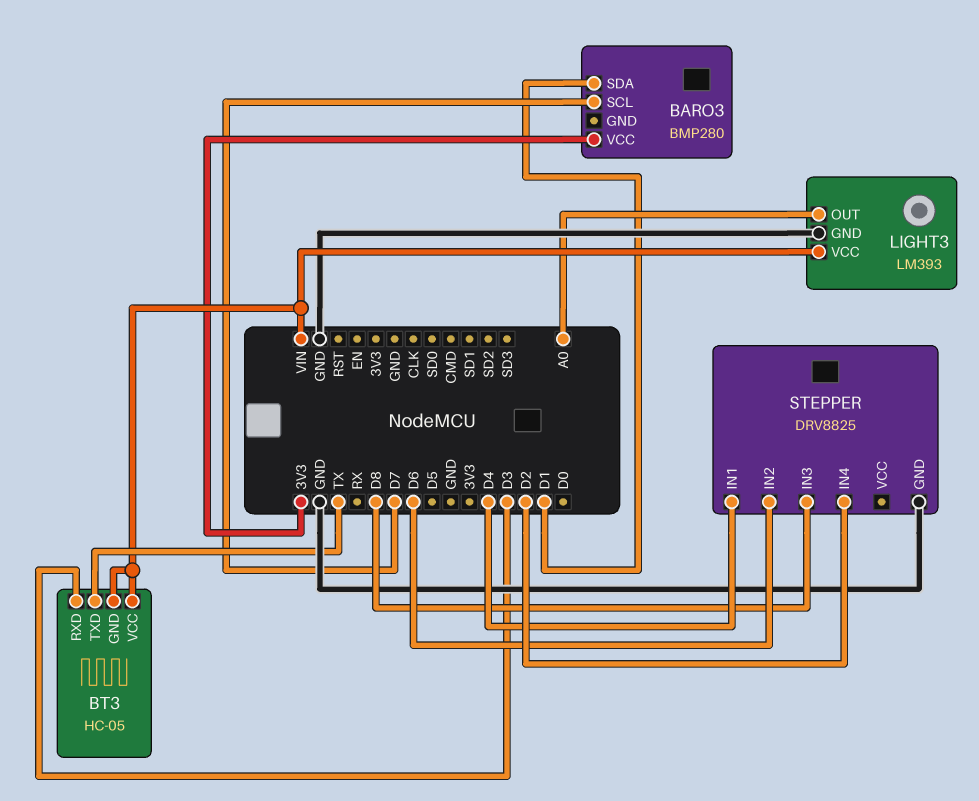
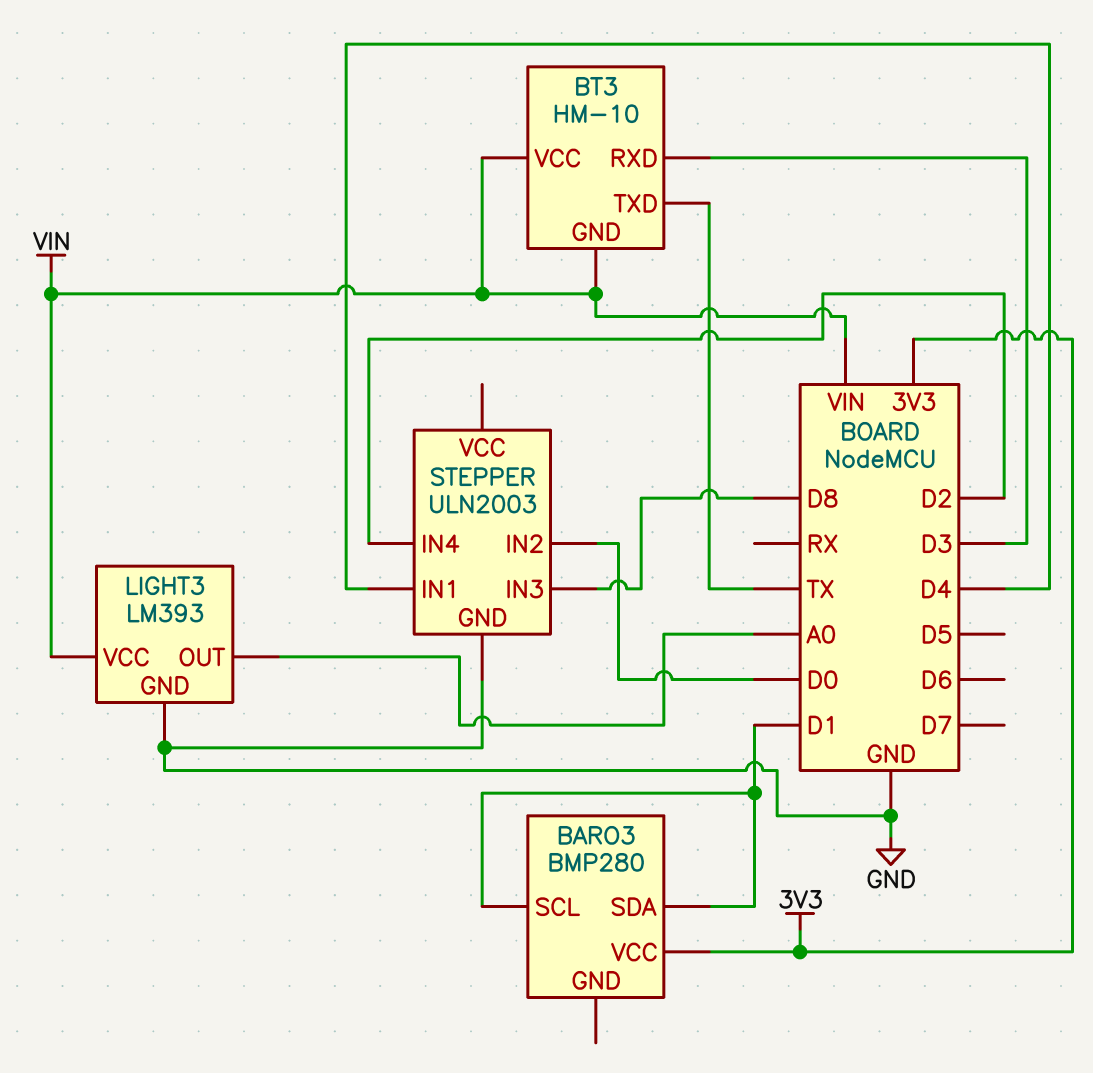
BARO3 pin SCL: D7 -> D1
BT3: HC-05 -> HM-10
STEPPER: DRV8825 -> ULN2003
STEPPER pin IN2: D6 -> D0

